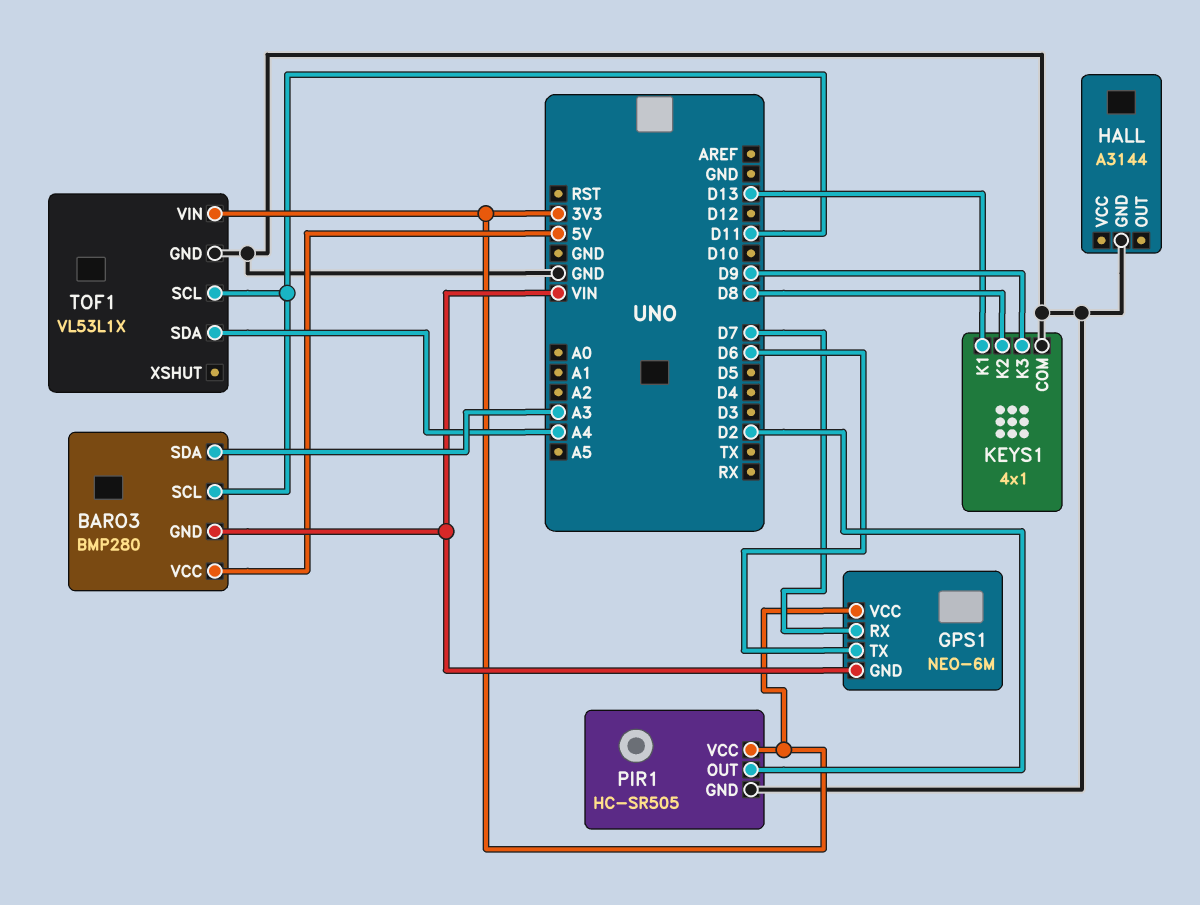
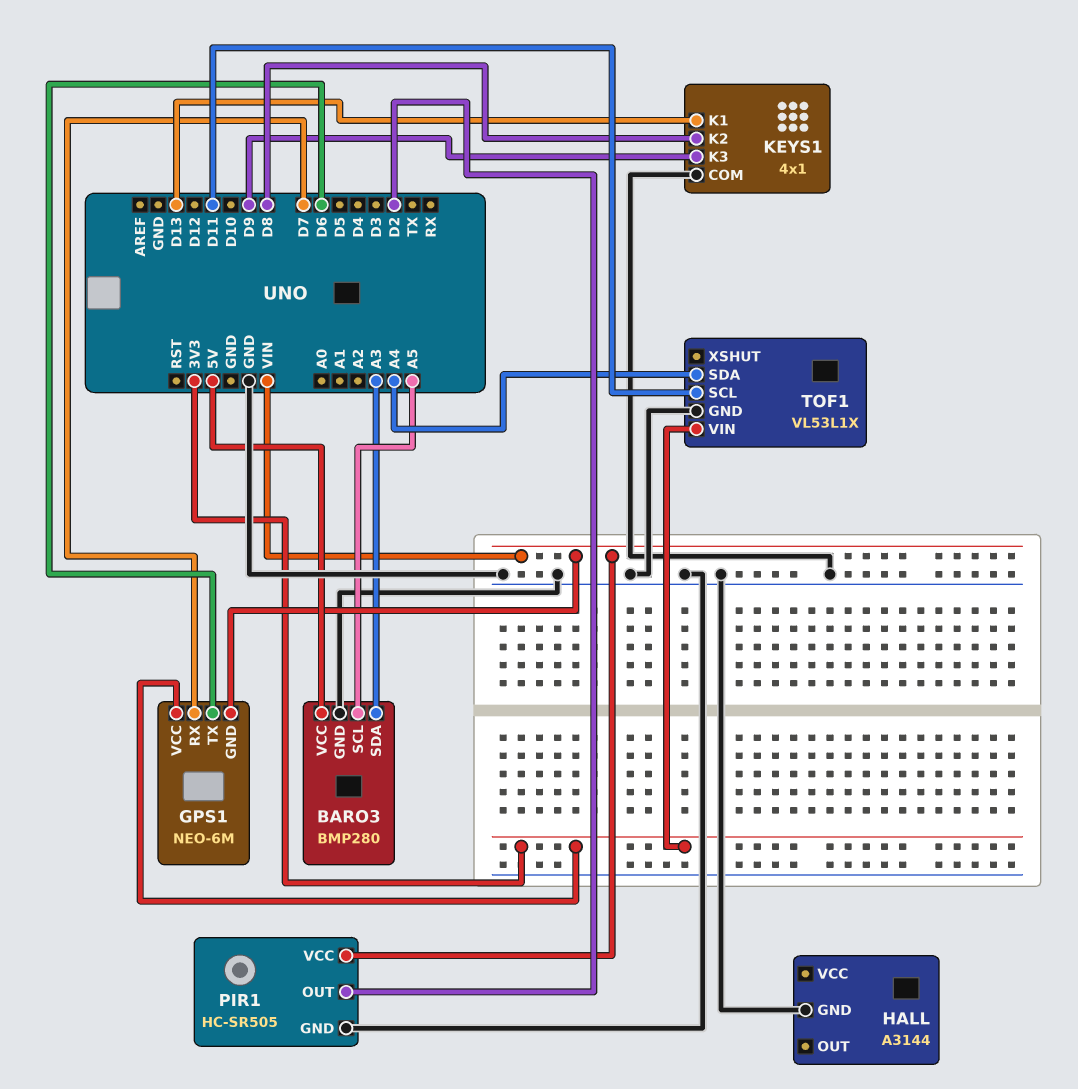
BARO3 pin GND: VIN -> GND
BARO3 pin SCL: D11 -> A5
PIR1 pin VCC: 3V3 -> VIN

